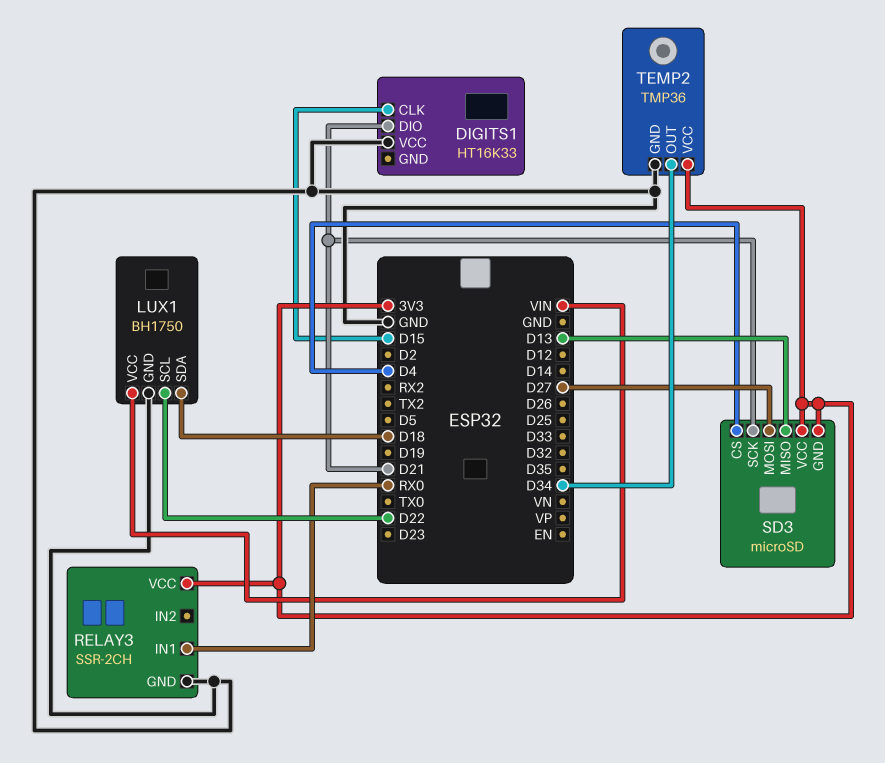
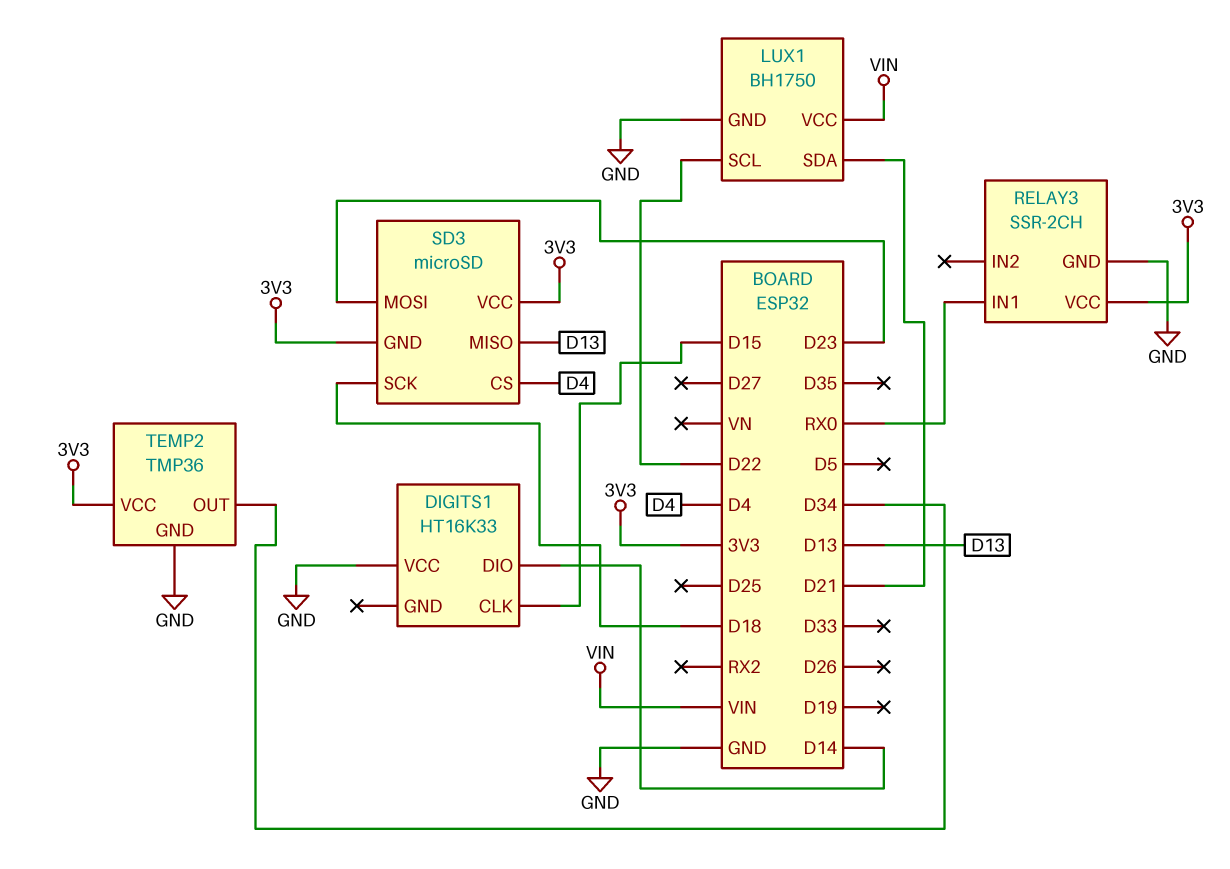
DIGITS1 pin DIO: D21 -> D14
LUX1 pin SDA: D18 -> D21
SD3 pin MOSI: D27 -> D23
SD3 pin SCK: D21 -> D18

